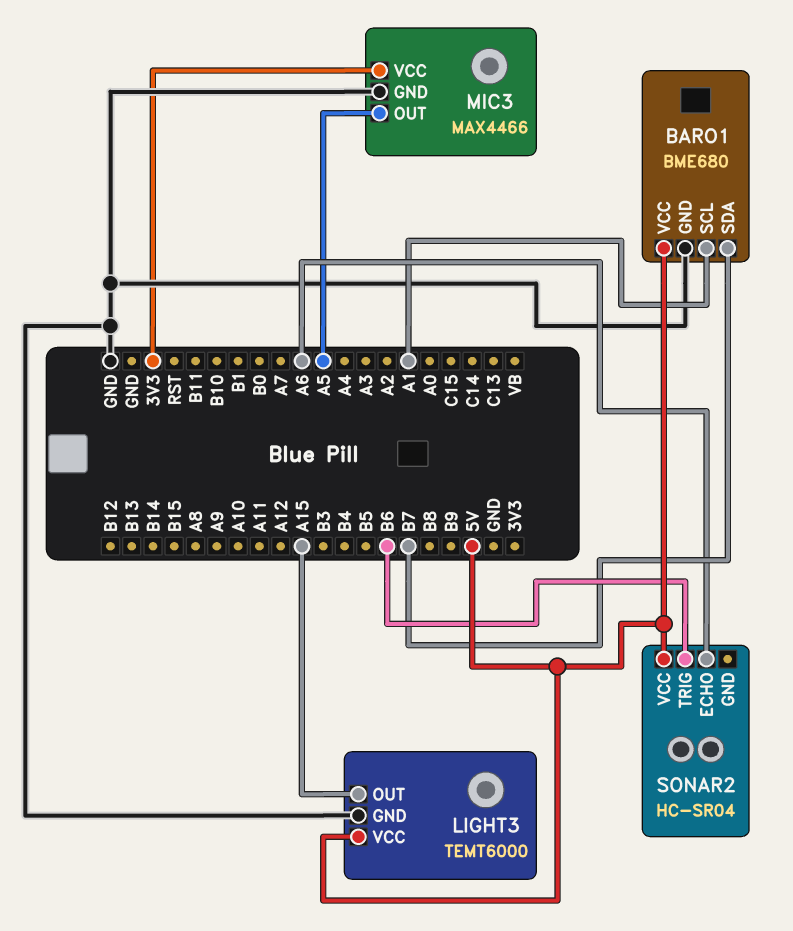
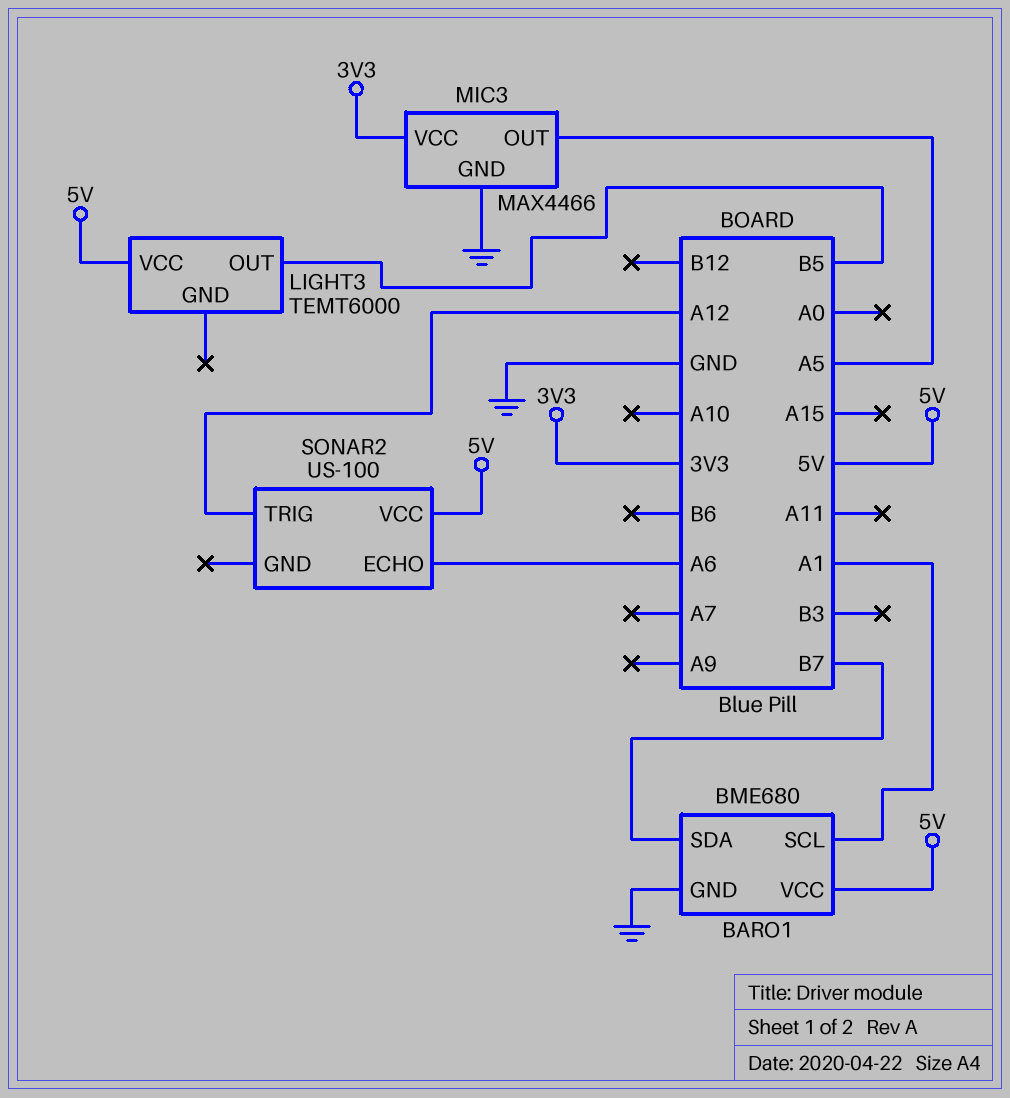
LIGHT3 pin GND: GND -> none
LIGHT3 pin OUT: A15 -> B5
SONAR2: HC-SR04 -> US-100
SONAR2 pin TRIG: B6 -> A12

